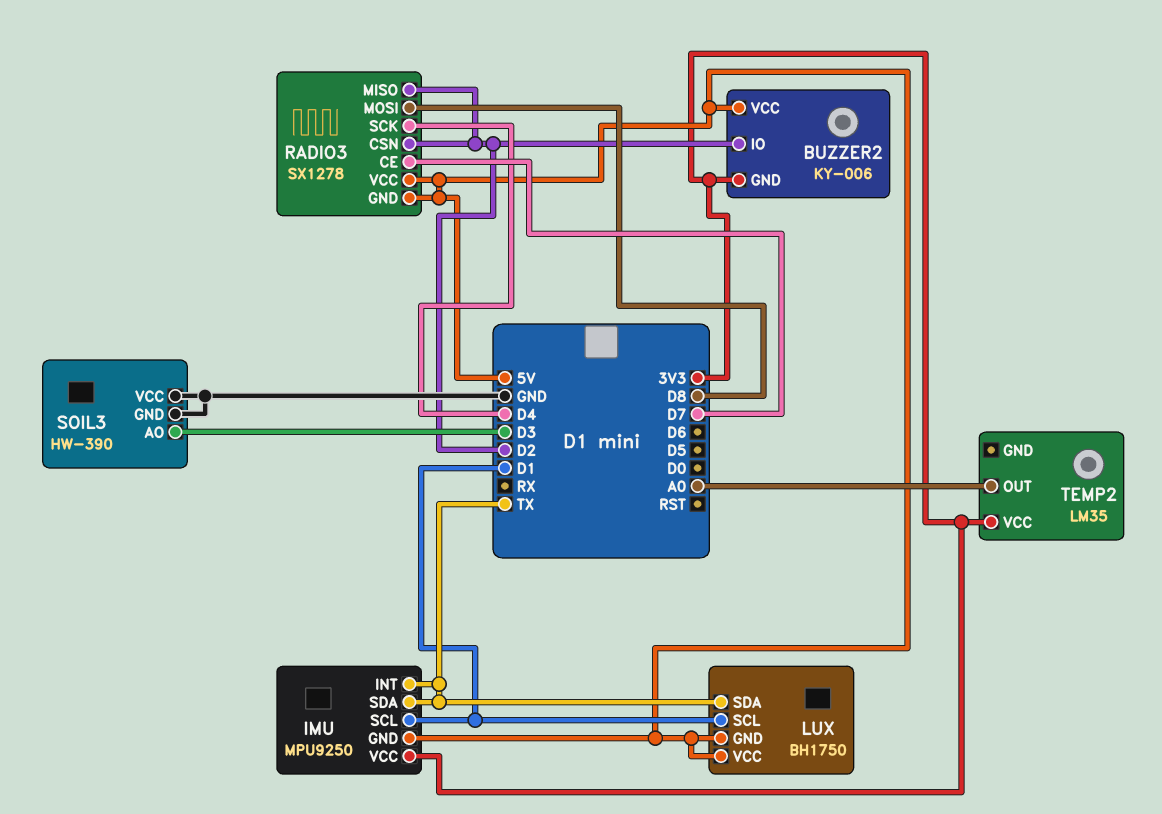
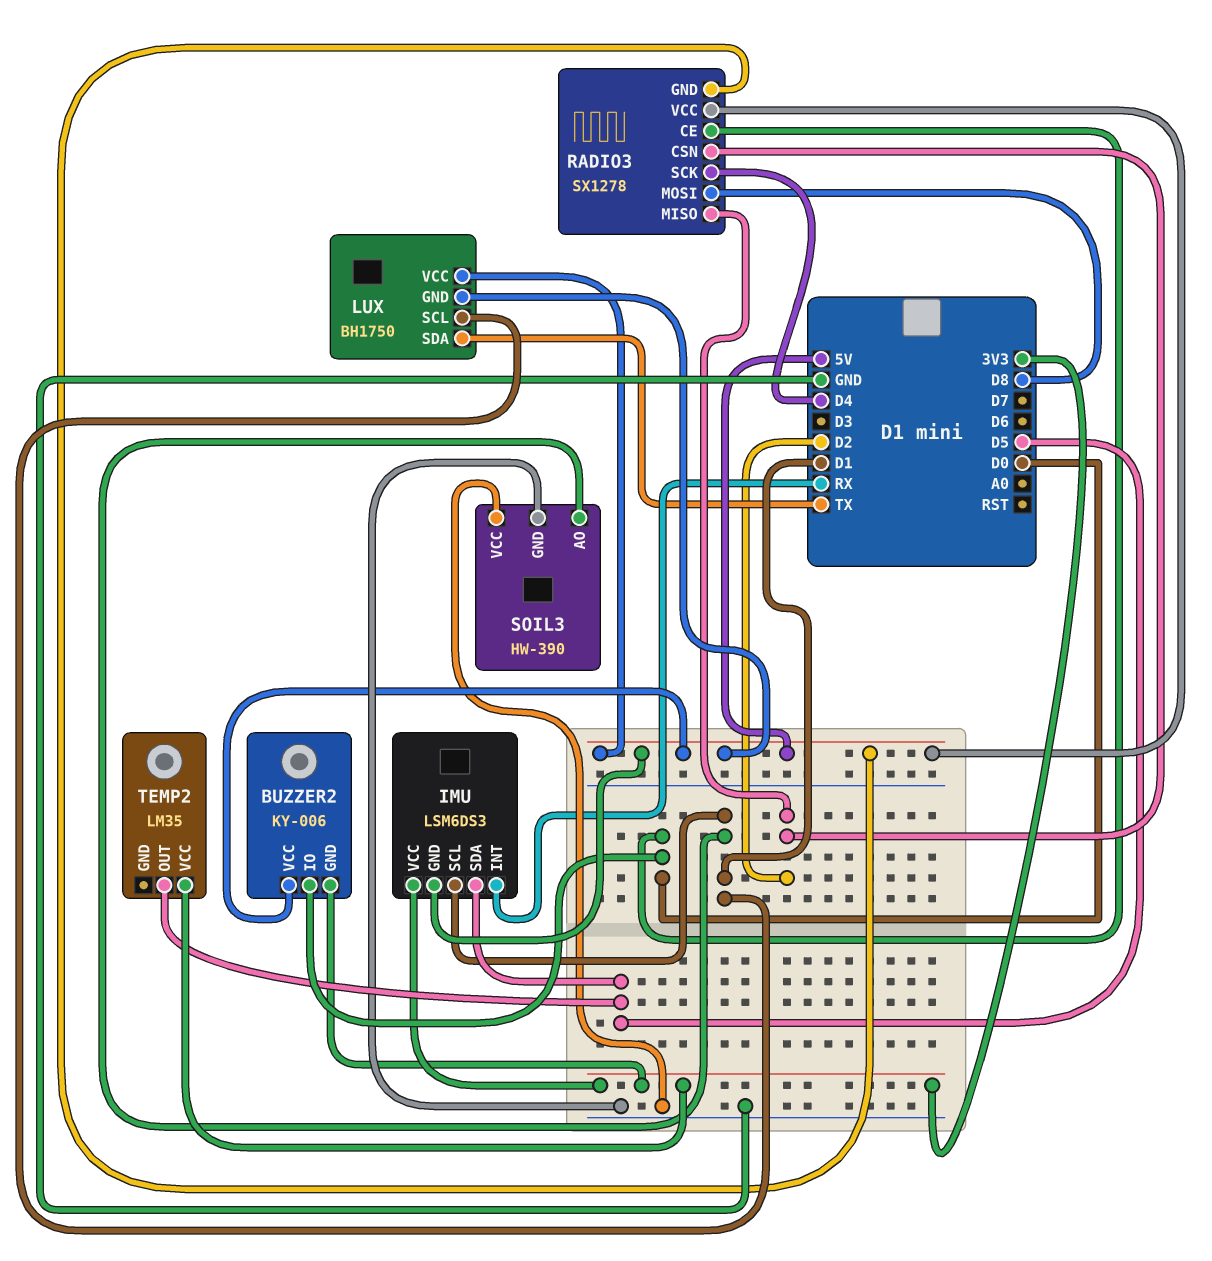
BUZZER2 pin IO: D2 -> D0
IMU: MPU9250 -> LSM6DS3
IMU pin INT: TX -> RX
IMU pin SDA: TX -> D5
RADIO3 pin CE: D7 -> D0
SOIL3 pin AO: D3 -> D1
TEMP2 pin OUT: A0 -> D5

